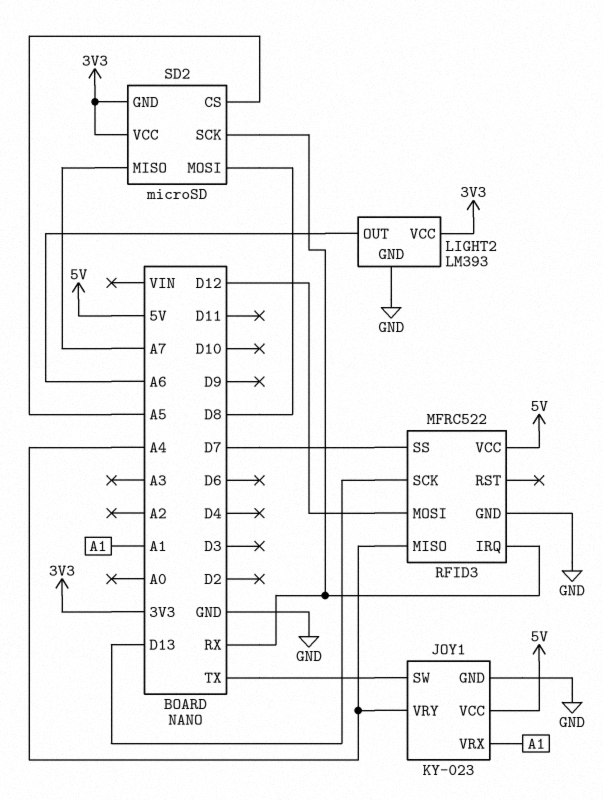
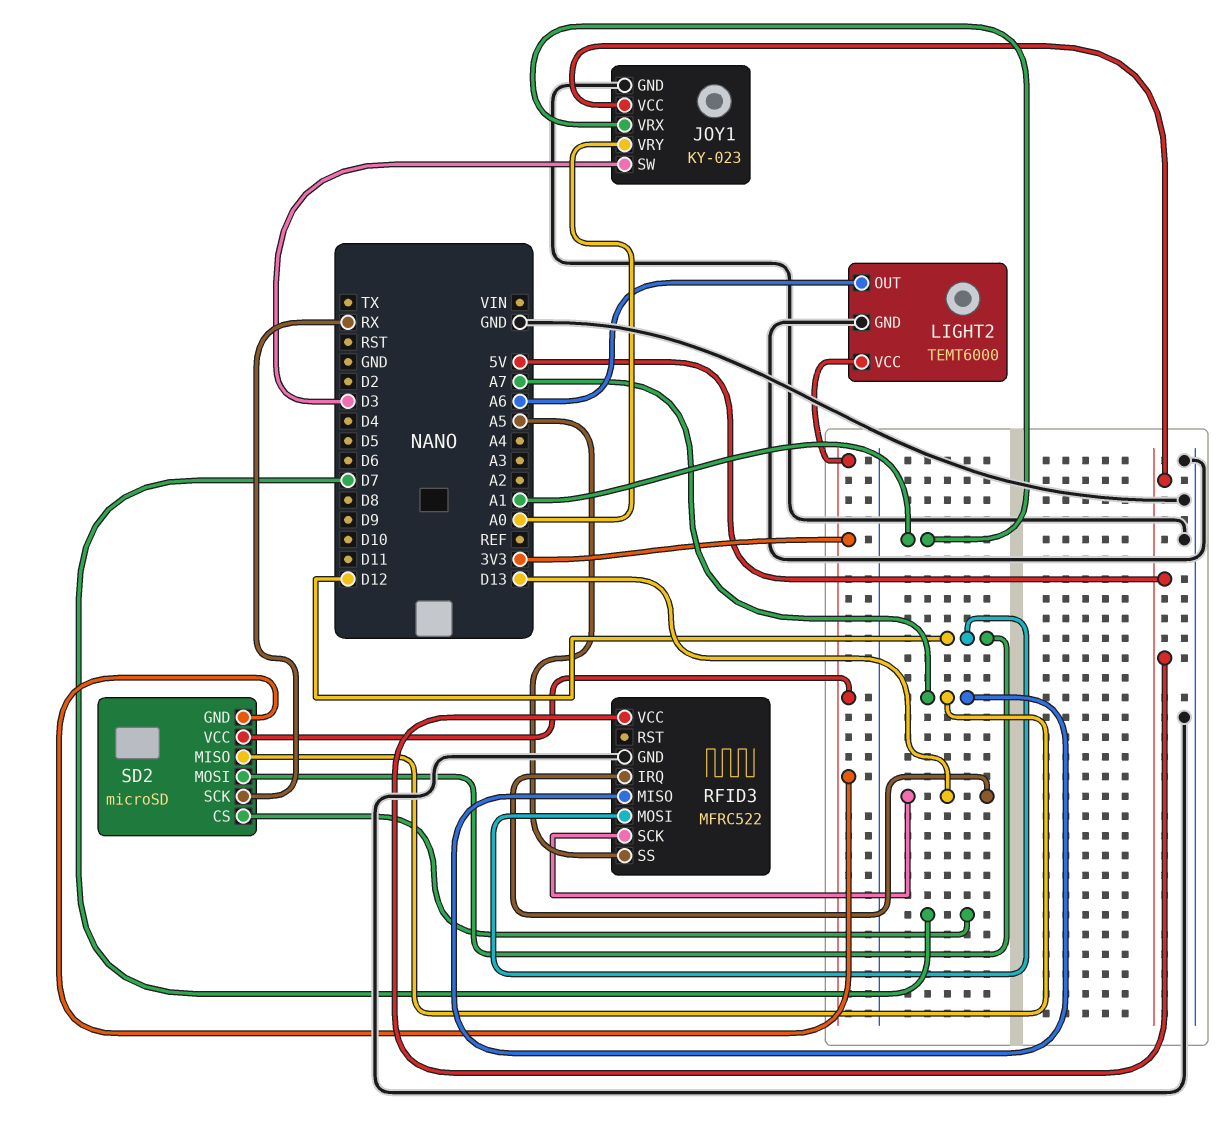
JOY1 pin SW: TX -> D3
JOY1 pin VRY: A4 -> A0
LIGHT2: LM393 -> TEMT6000
RFID3 pin IRQ: RX -> D13
RFID3 pin MISO: A4 -> A7
RFID3 pin SS: D7 -> A5
SD2 pin CS: A5 -> D7
SD2 pin MOSI: D8 -> D12

